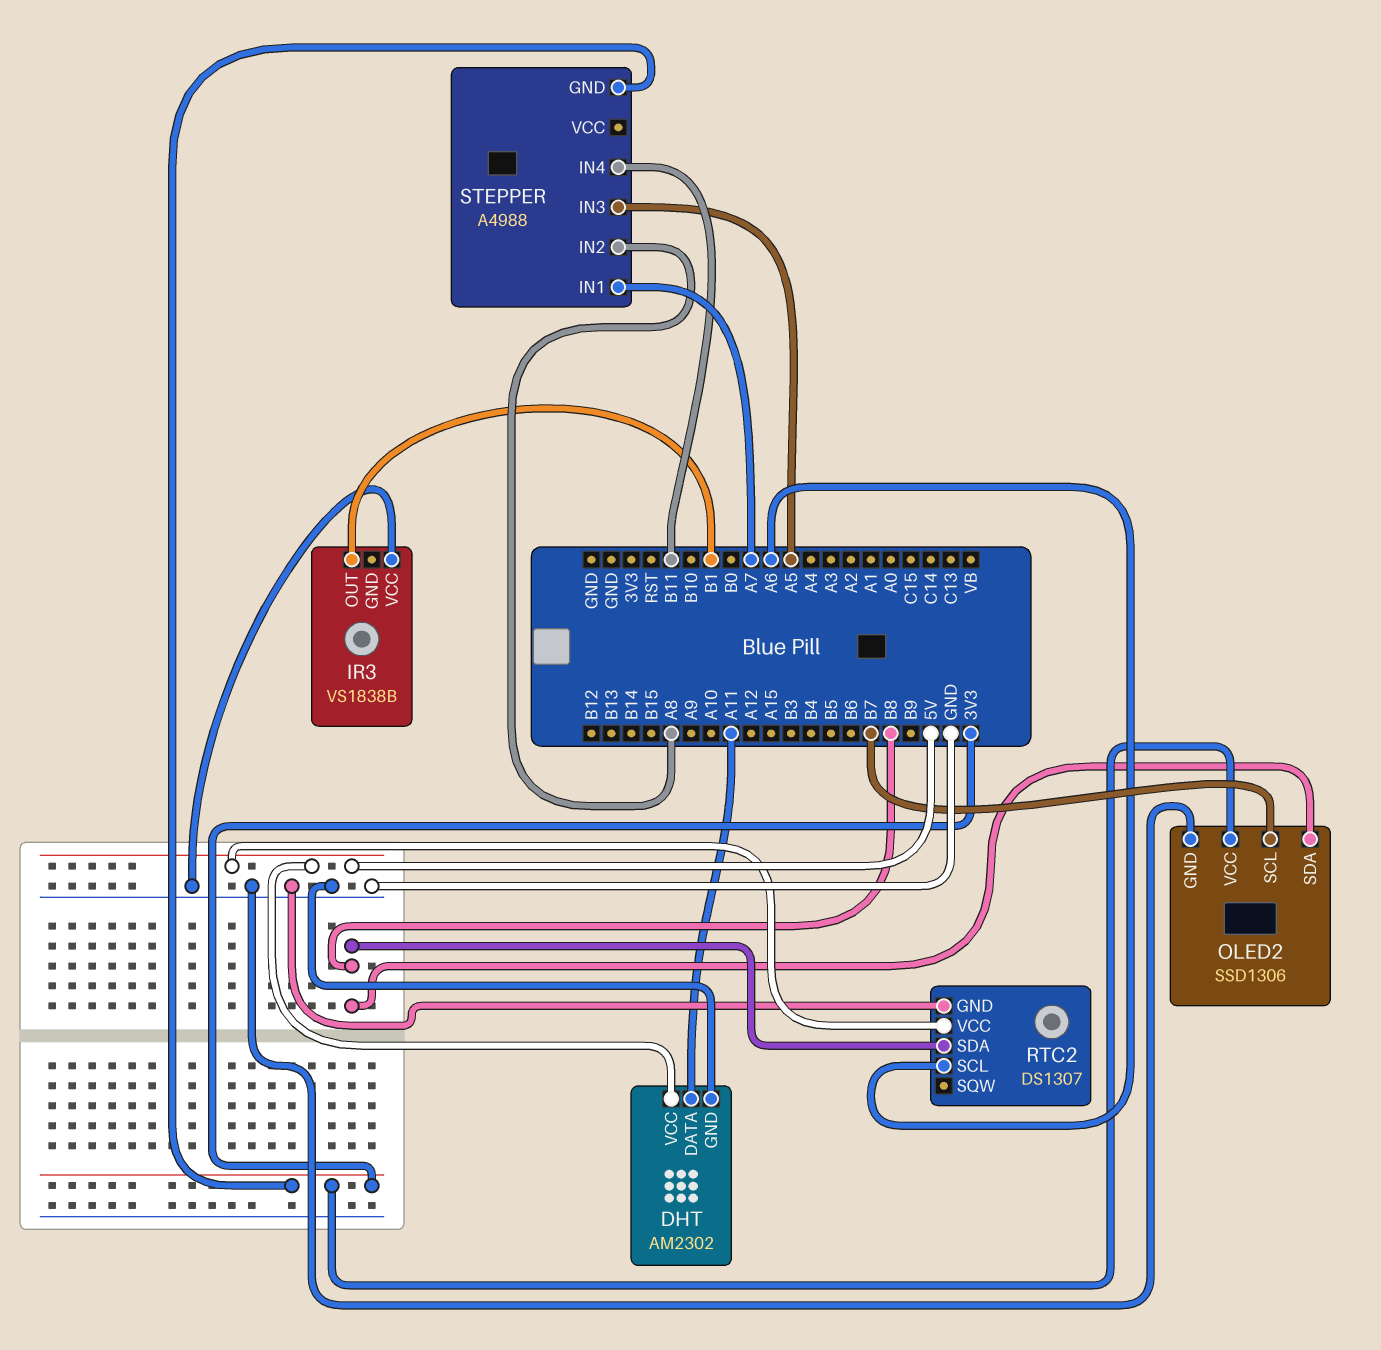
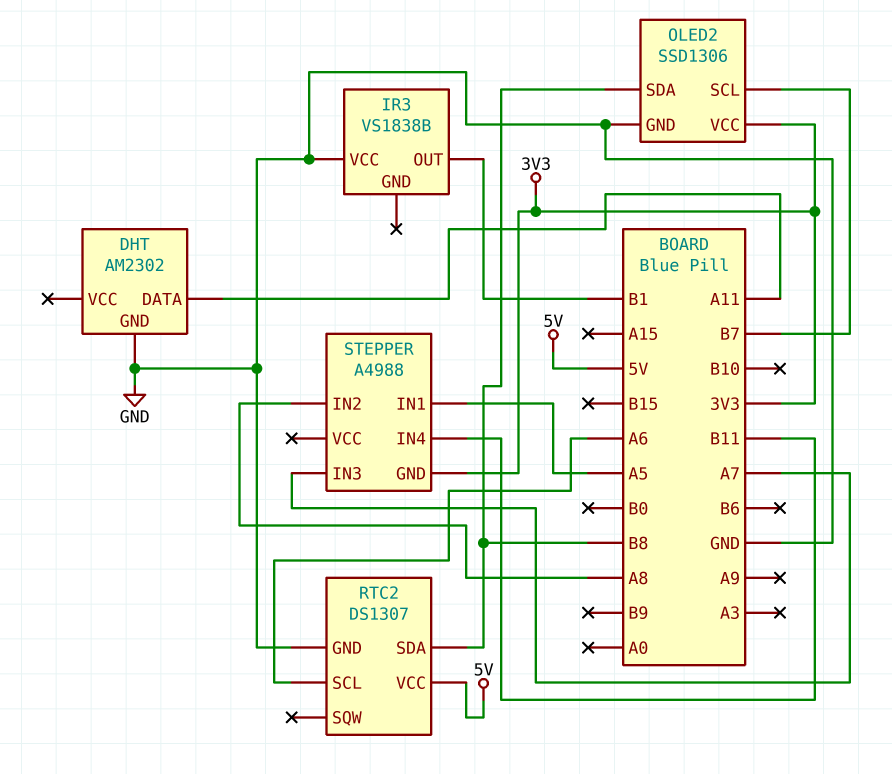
DHT pin VCC: 5V -> none
STEPPER pin IN1: A7 -> A5
STEPPER pin IN3: A5 -> A7

